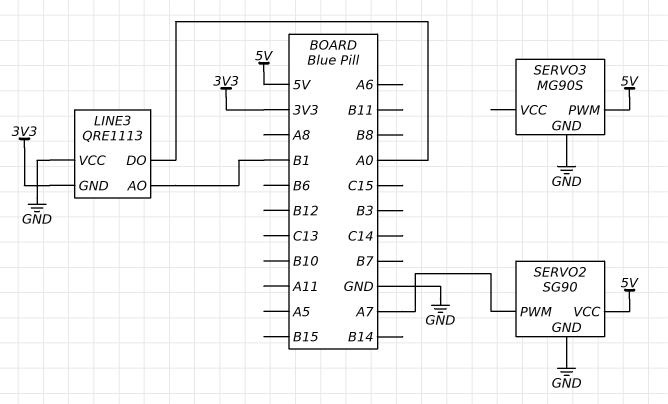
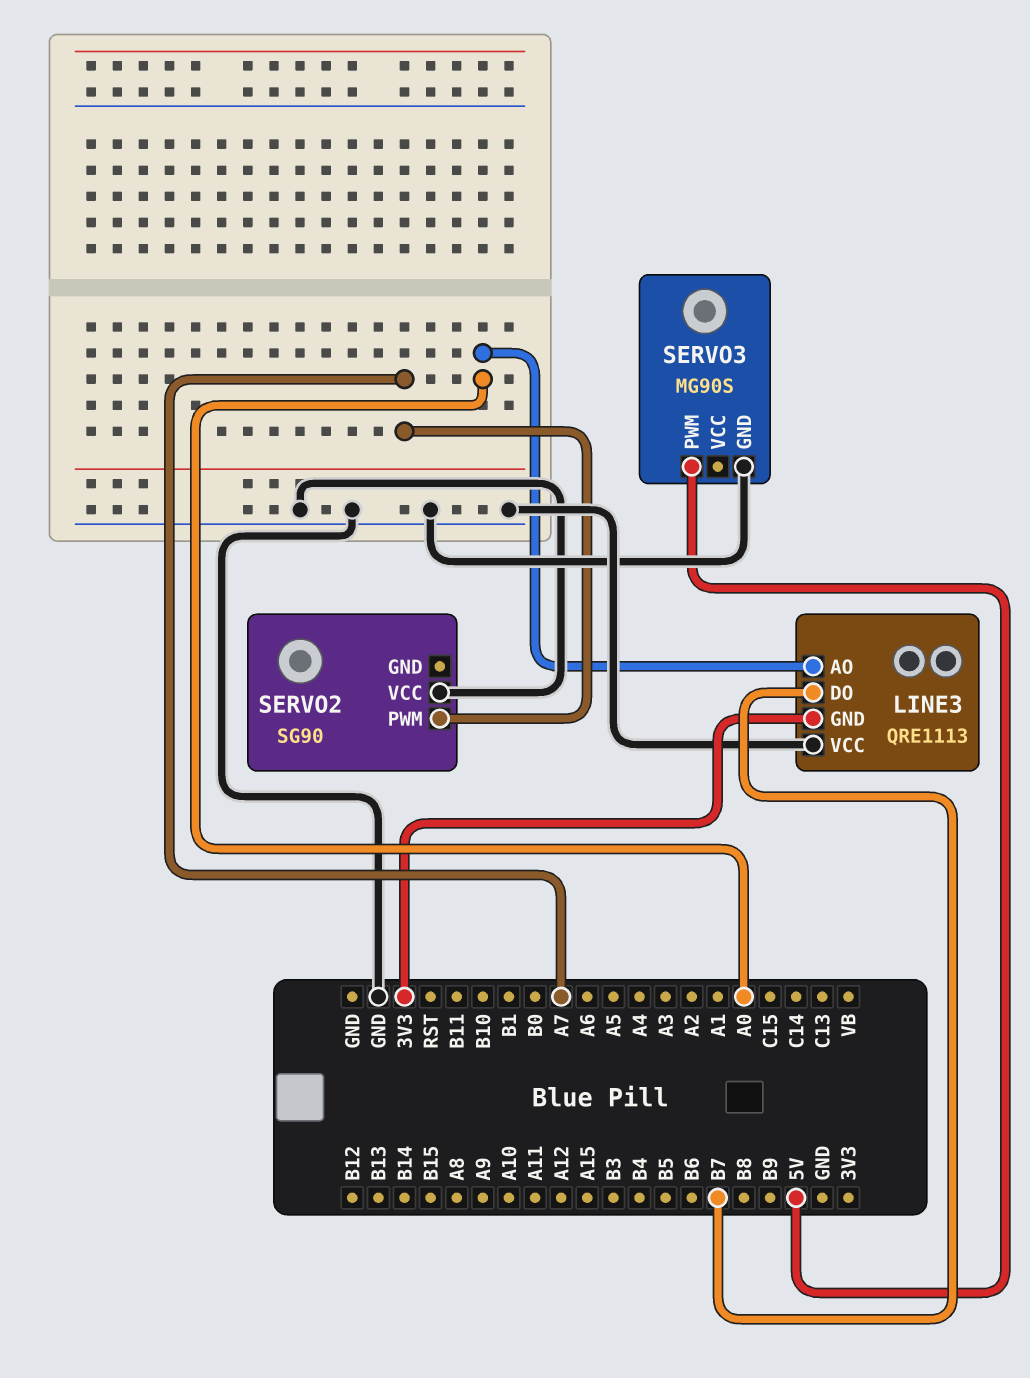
LINE3 pin AO: B1 -> A0
LINE3 pin DO: A0 -> B7
SERVO2 pin GND: GND -> none
SERVO2 pin VCC: 5V -> GND

